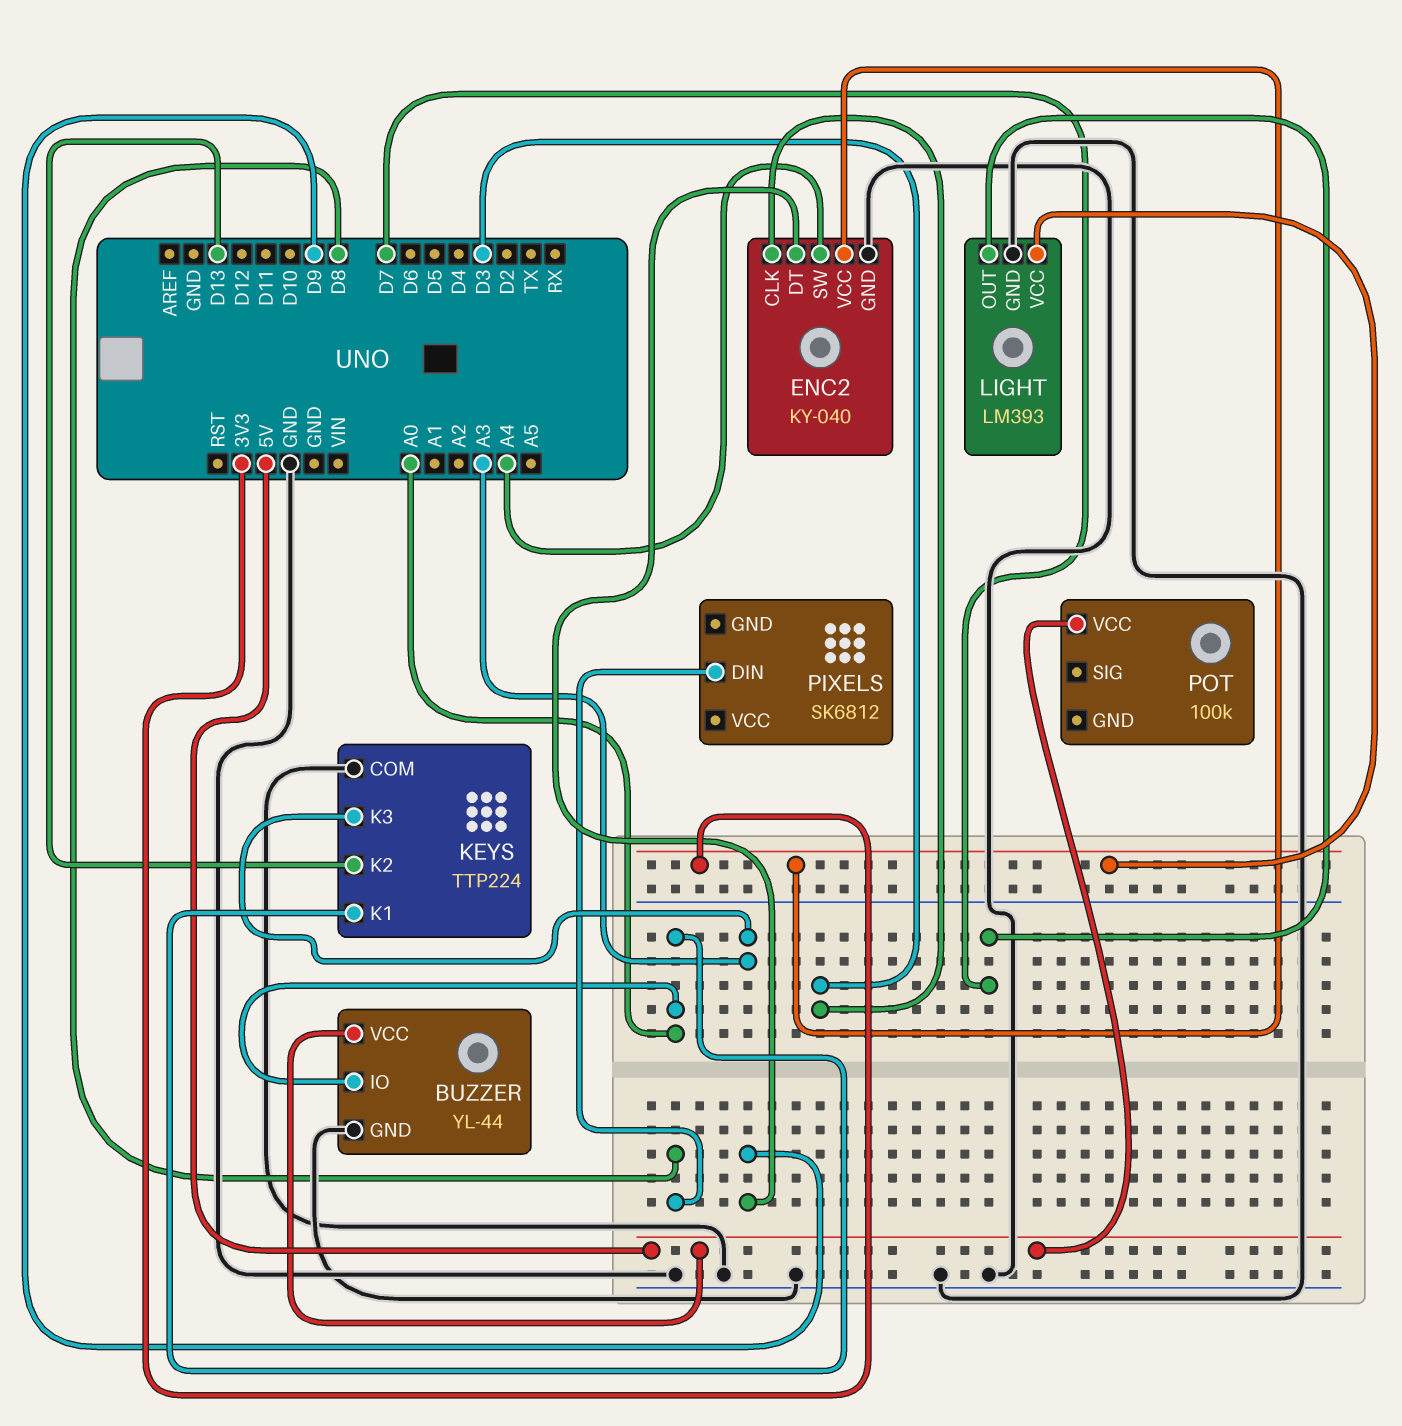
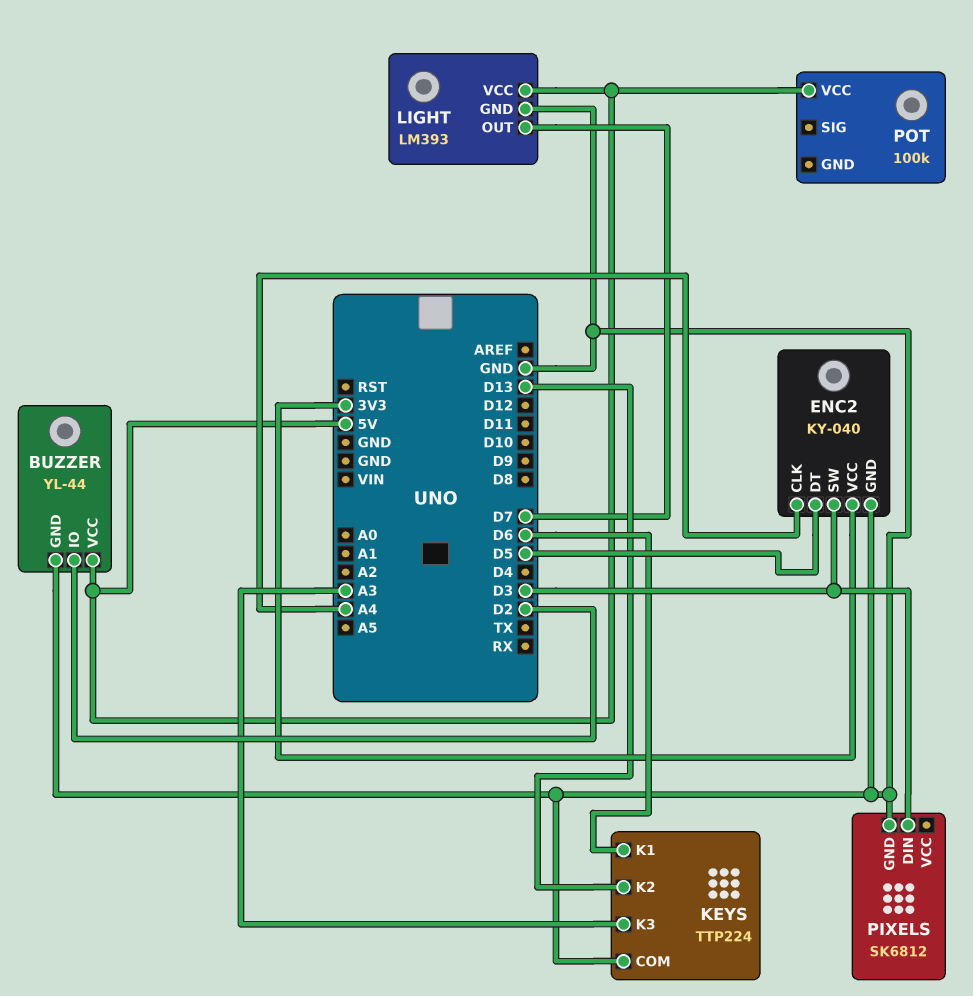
BUZZER pin IO: A0 -> D2
ENC2 pin CLK: D3 -> A4
ENC2 pin DT: D9 -> D5
ENC2 pin SW: A4 -> D3
KEYS pin K1: A0 -> D6
LIGHT pin VCC: 3V3 -> 5V
PIXELS pin DIN: D8 -> D3
PIXELS pin GND: none -> GND

